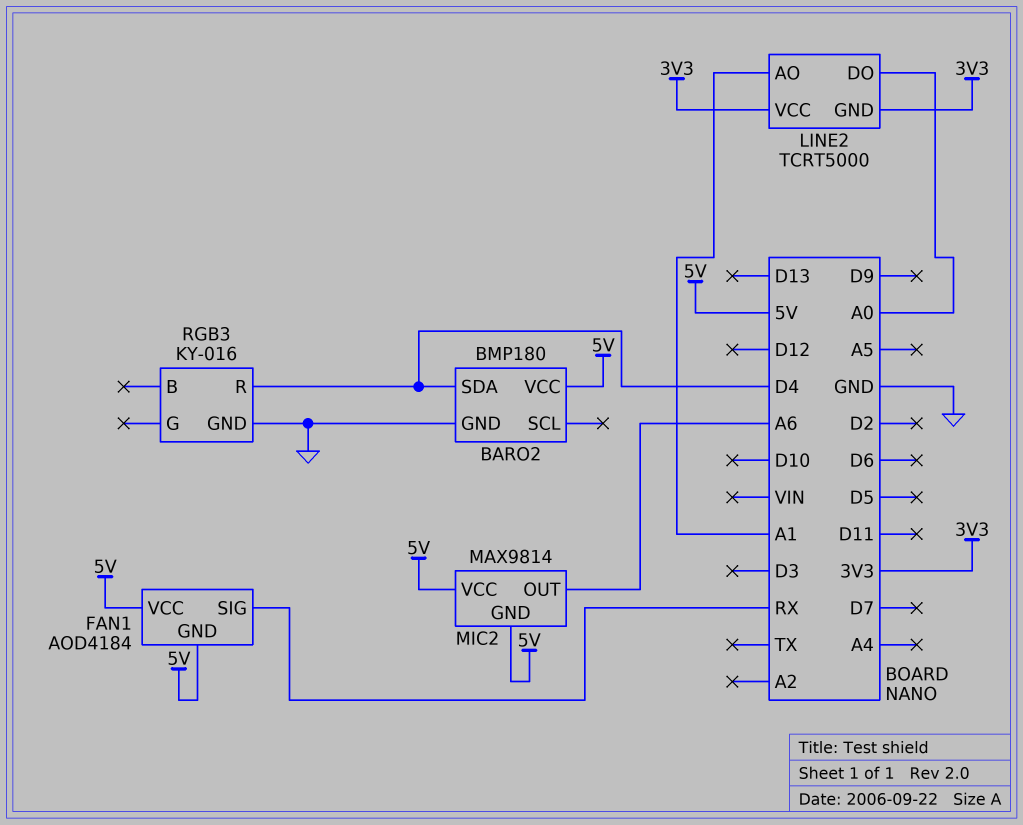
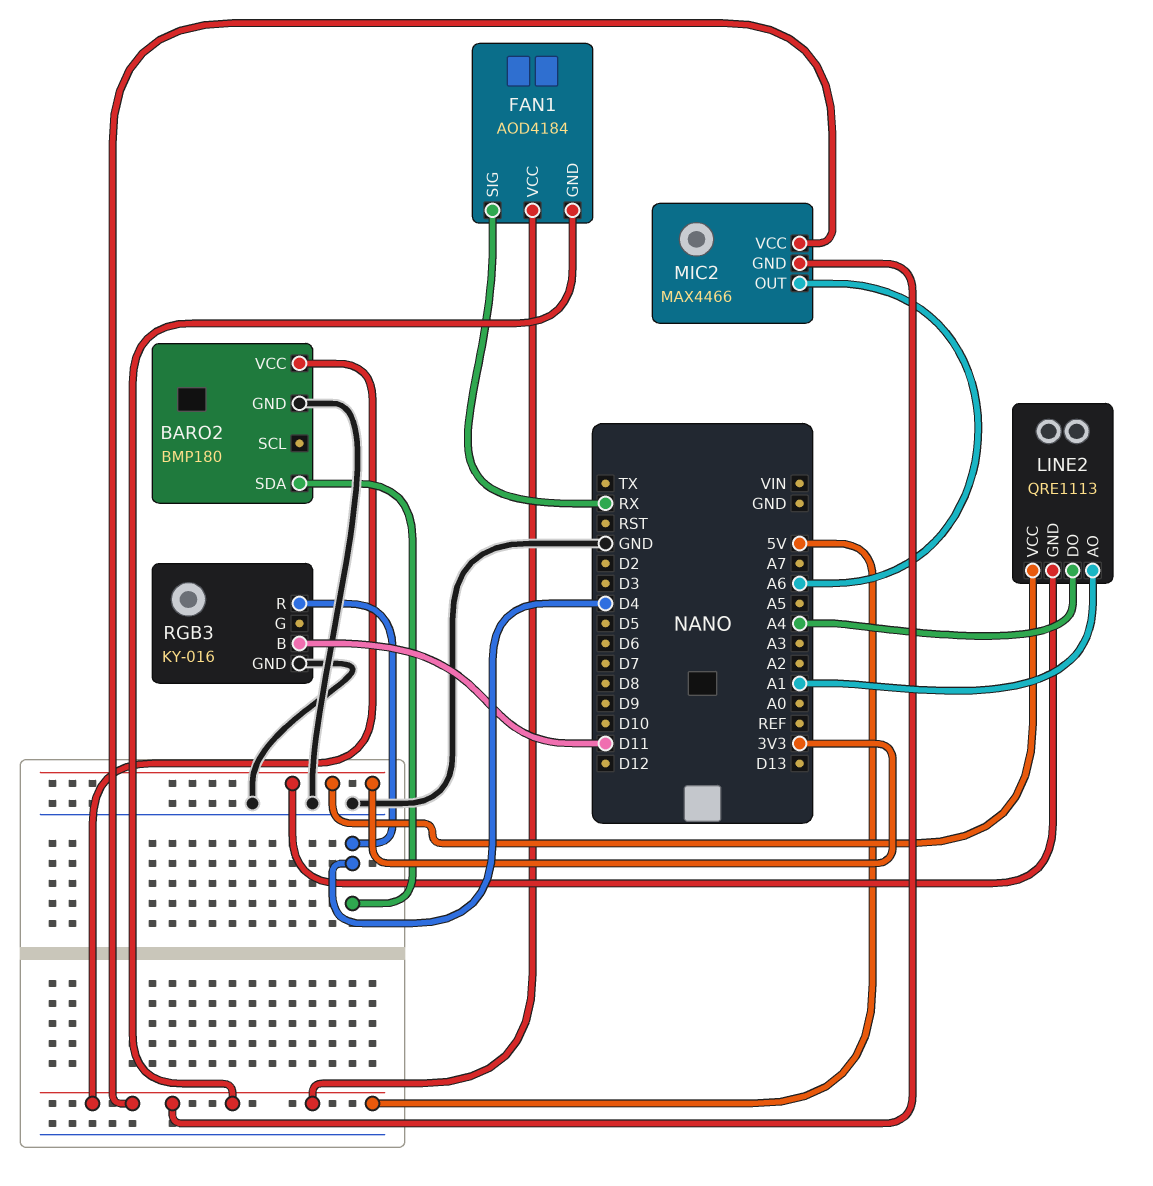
LINE2: TCRT5000 -> QRE1113
LINE2 pin DO: A0 -> A4
MIC2: MAX9814 -> MAX4466
RGB3 pin B: none -> D11

